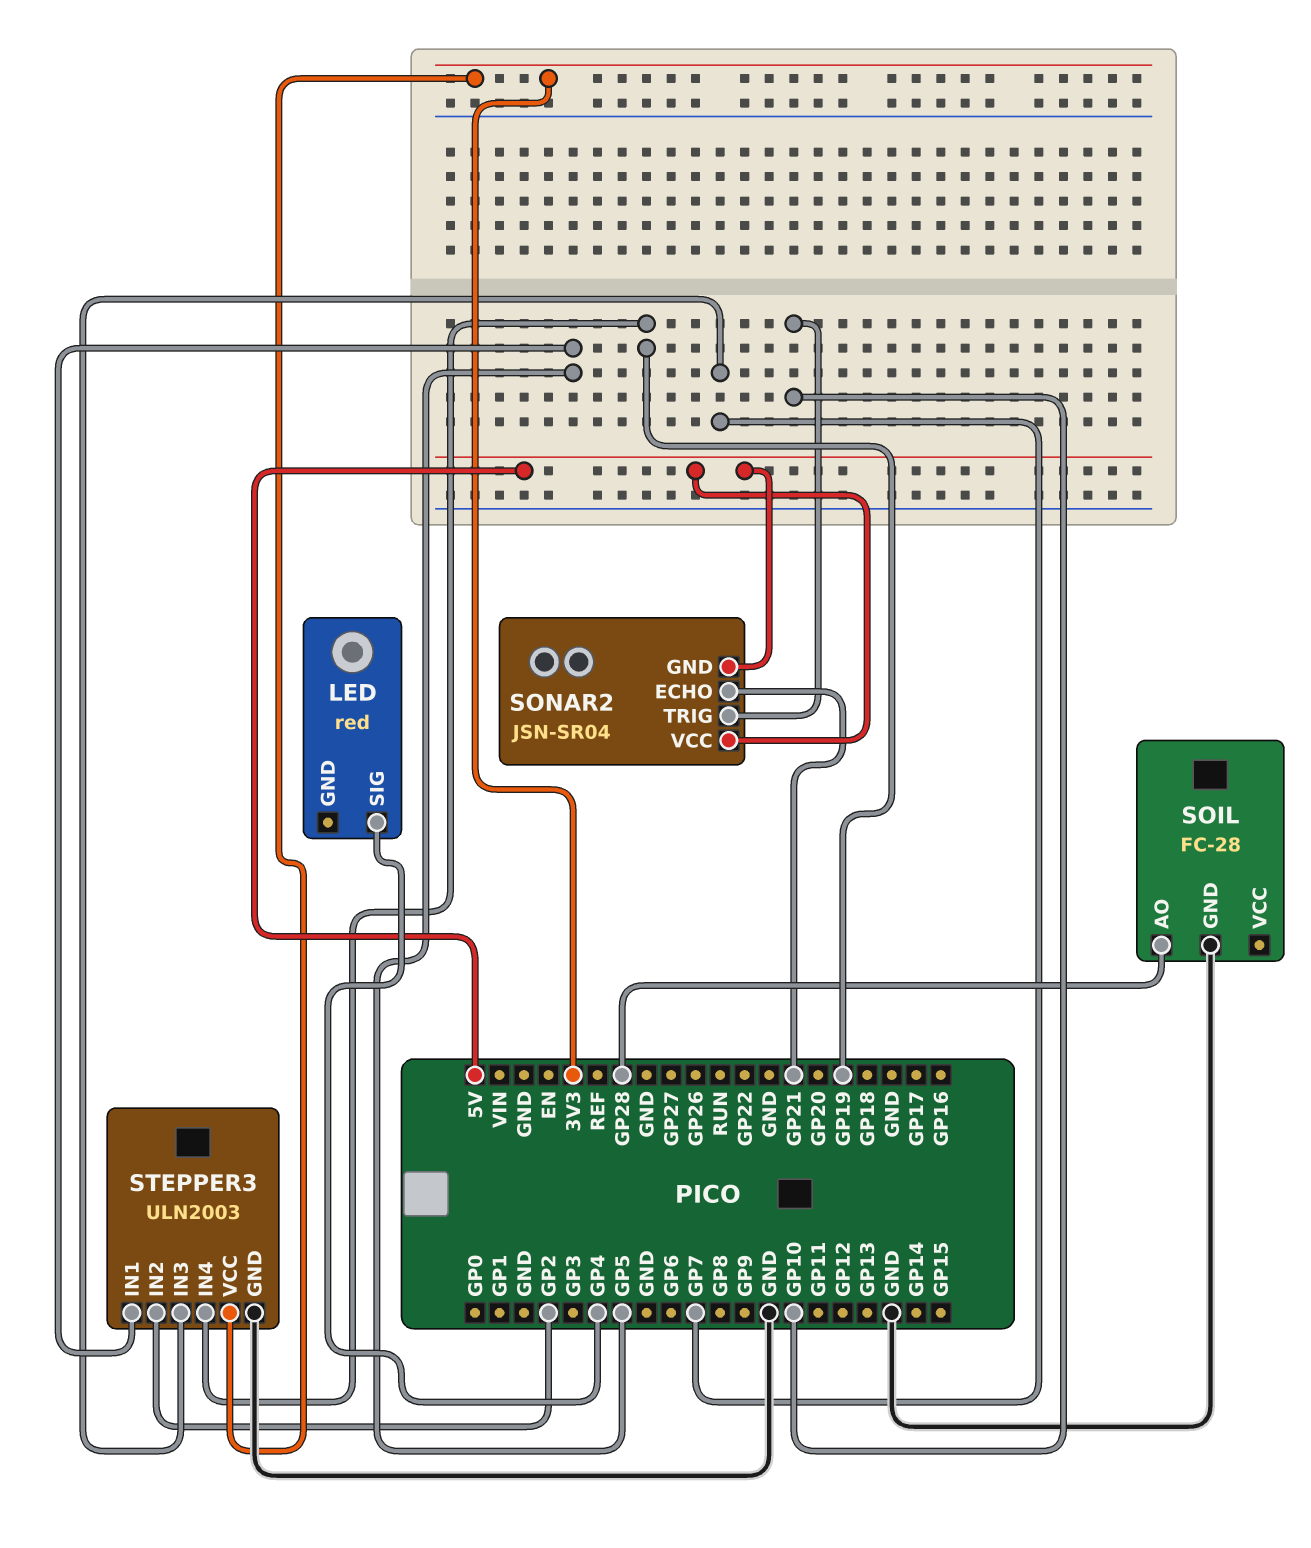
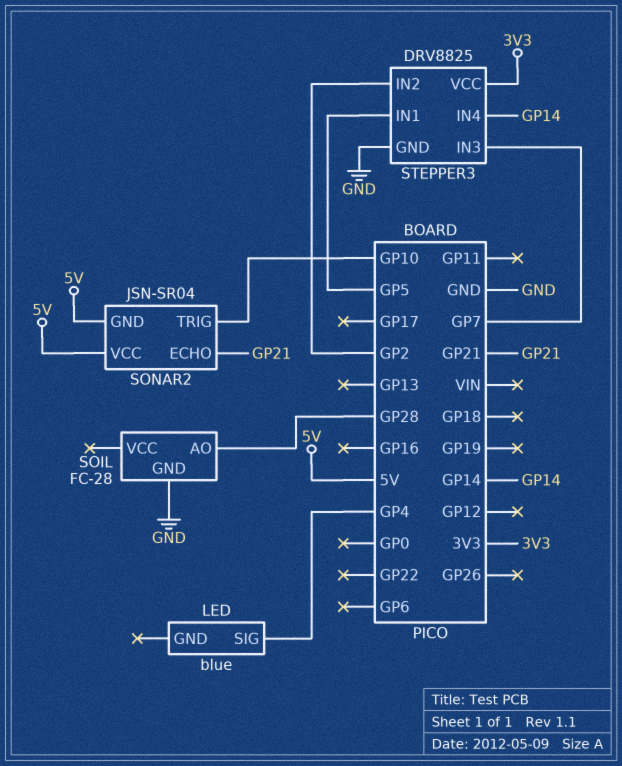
LED: red -> blue
STEPPER3: ULN2003 -> DRV8825
STEPPER3 pin IN4: GP19 -> GP14

